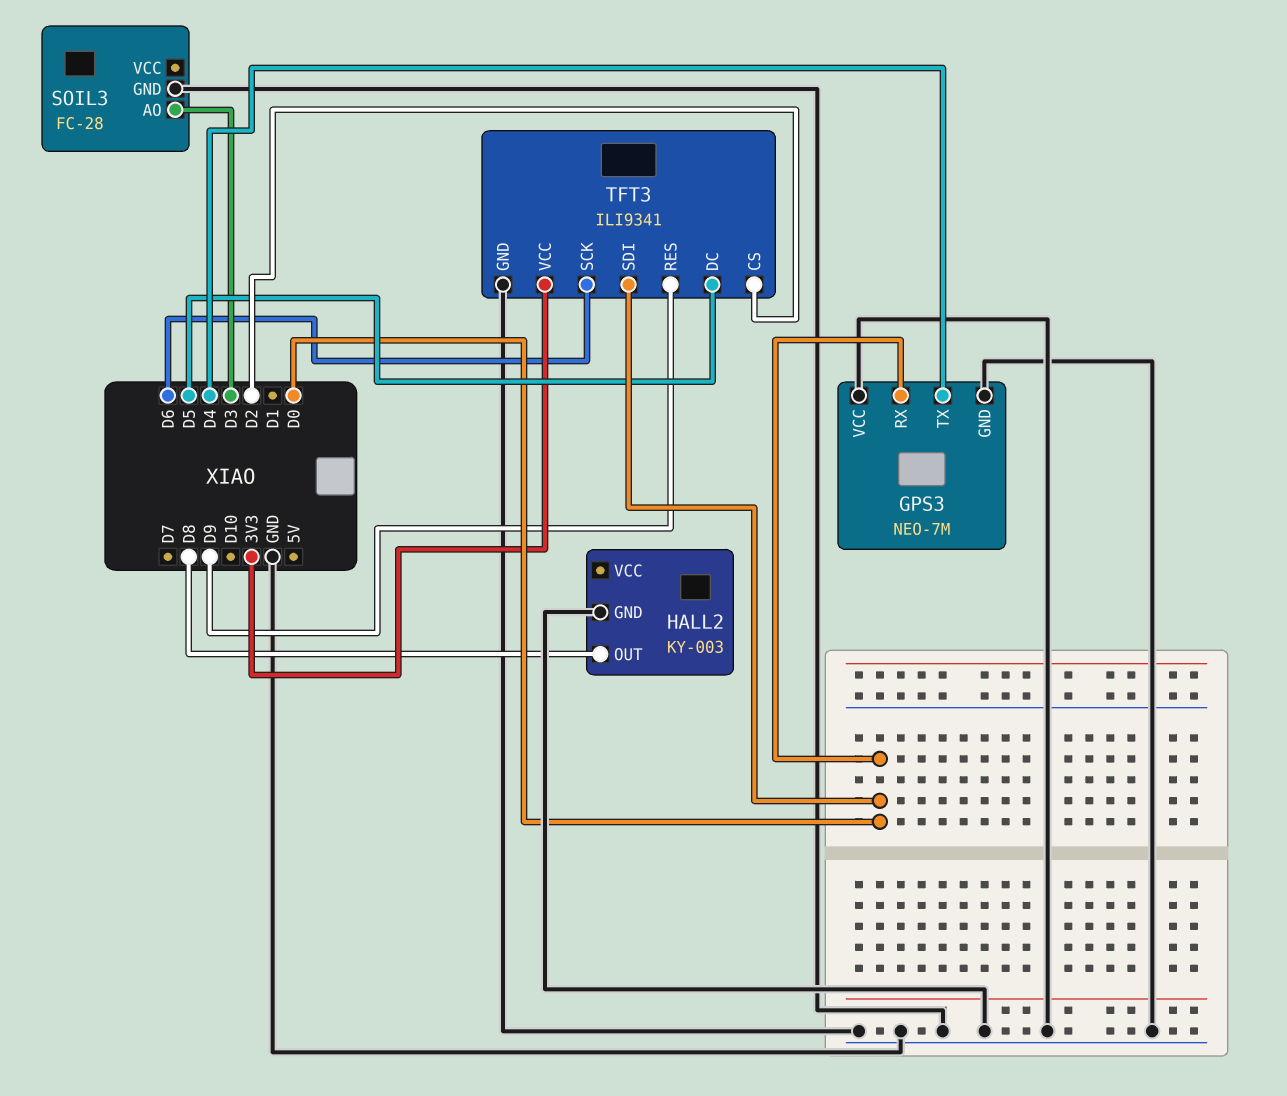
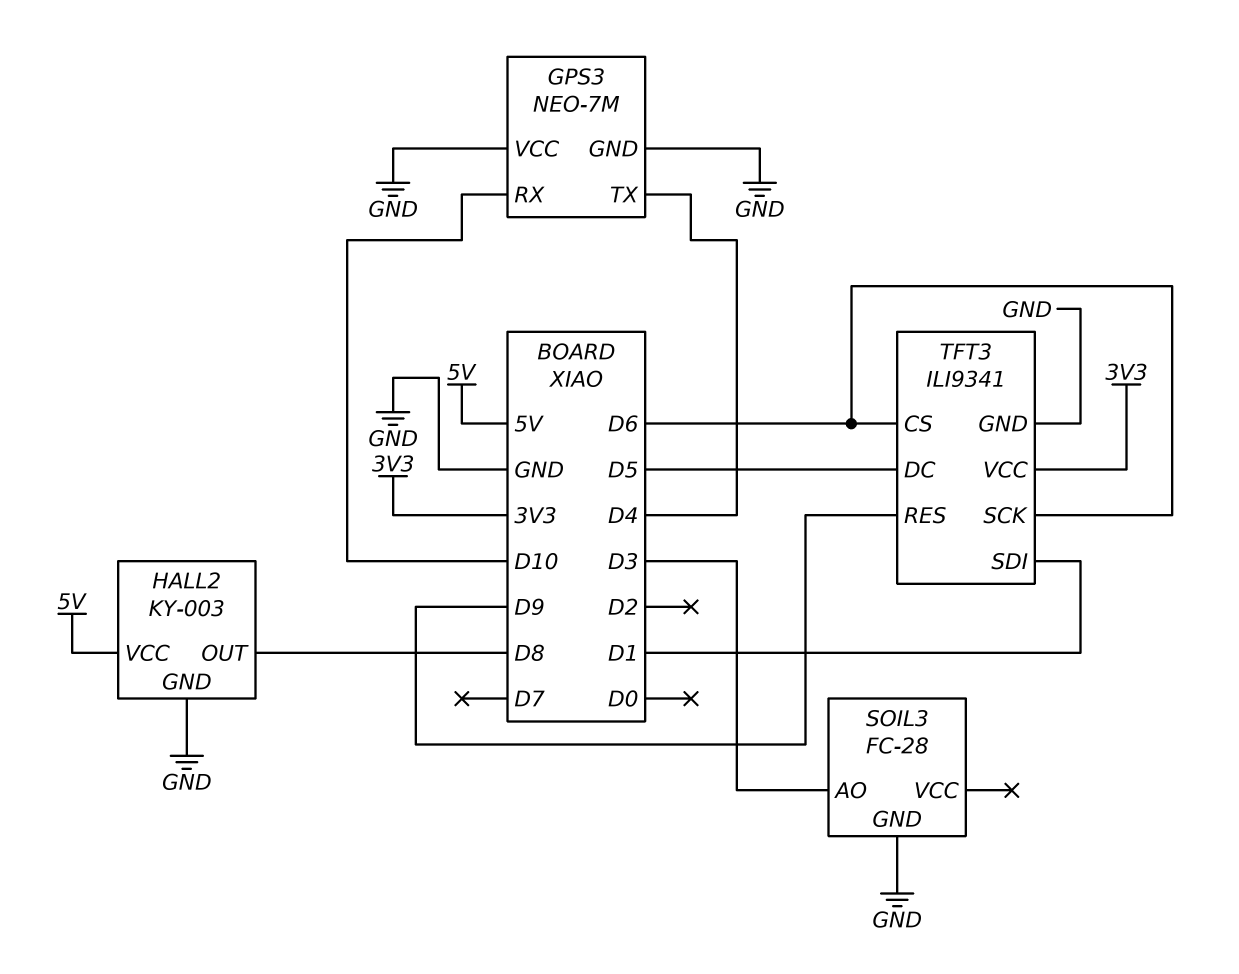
GPS3 pin RX: D0 -> D10
HALL2 pin VCC: none -> 5V
TFT3 pin CS: D2 -> D6
TFT3 pin SDI: D0 -> D1

